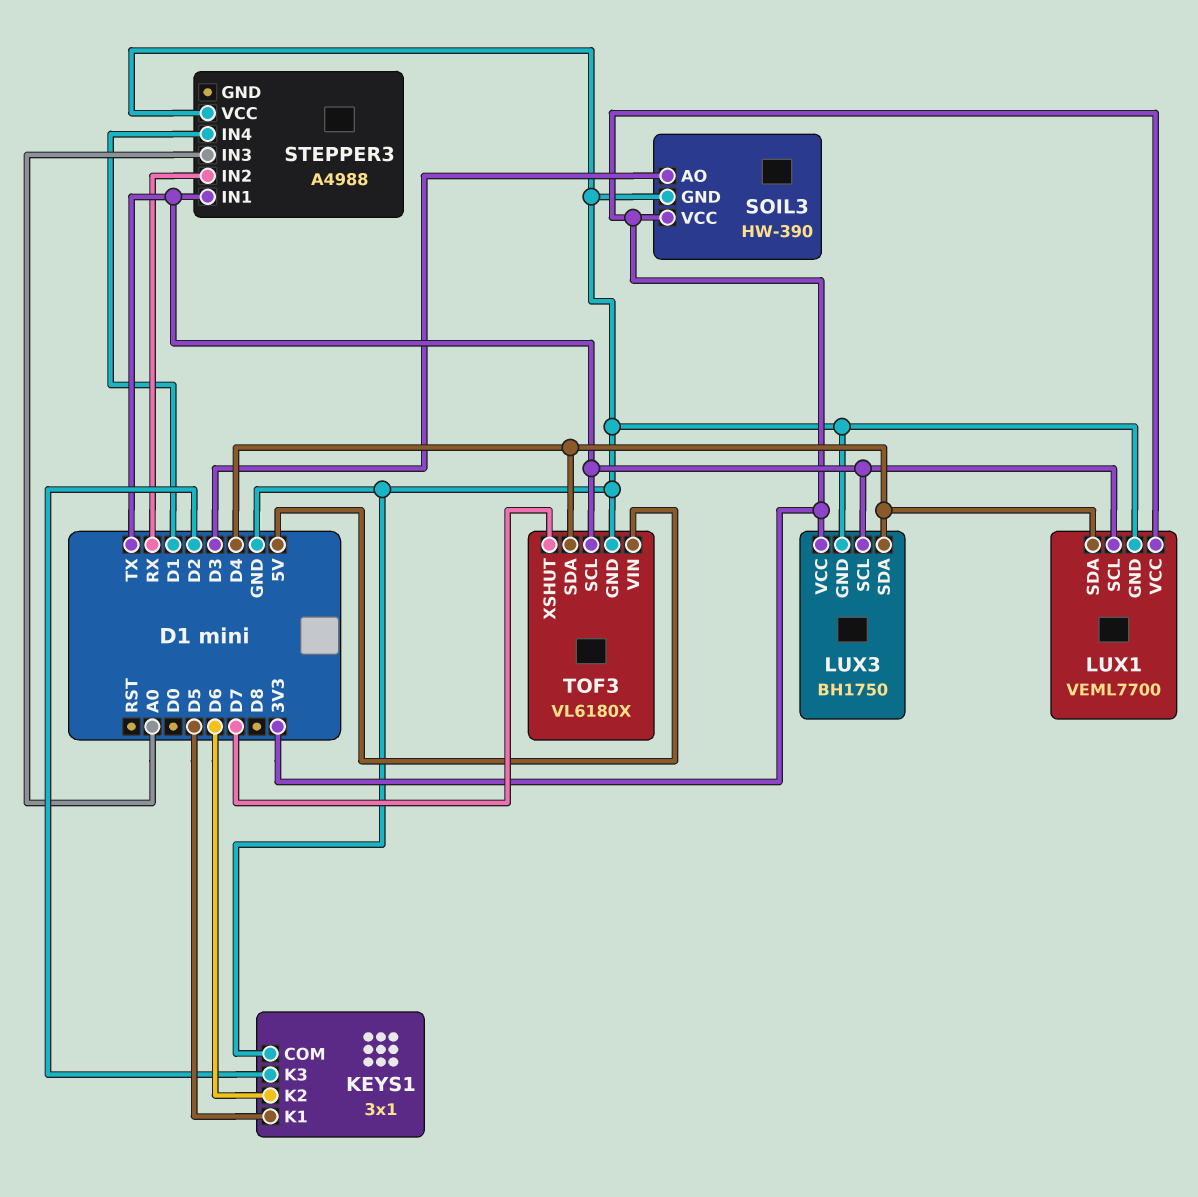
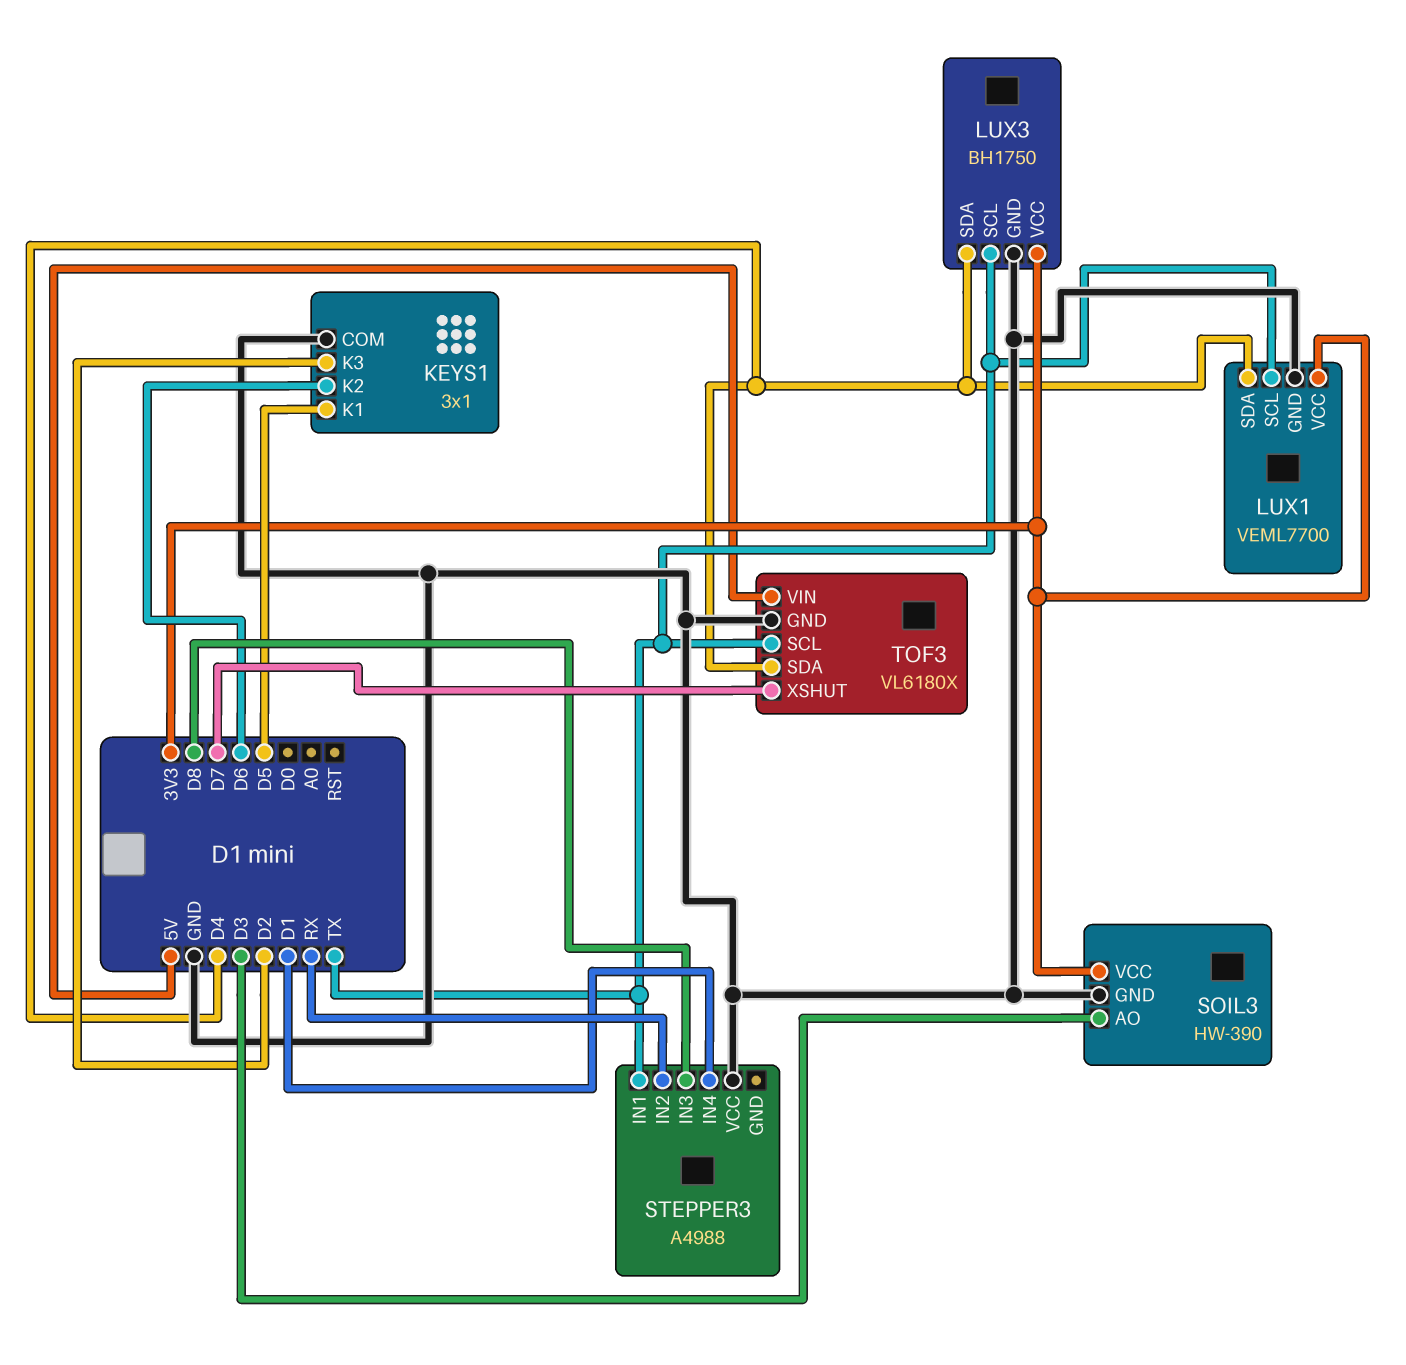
STEPPER3 pin IN3: A0 -> D8

